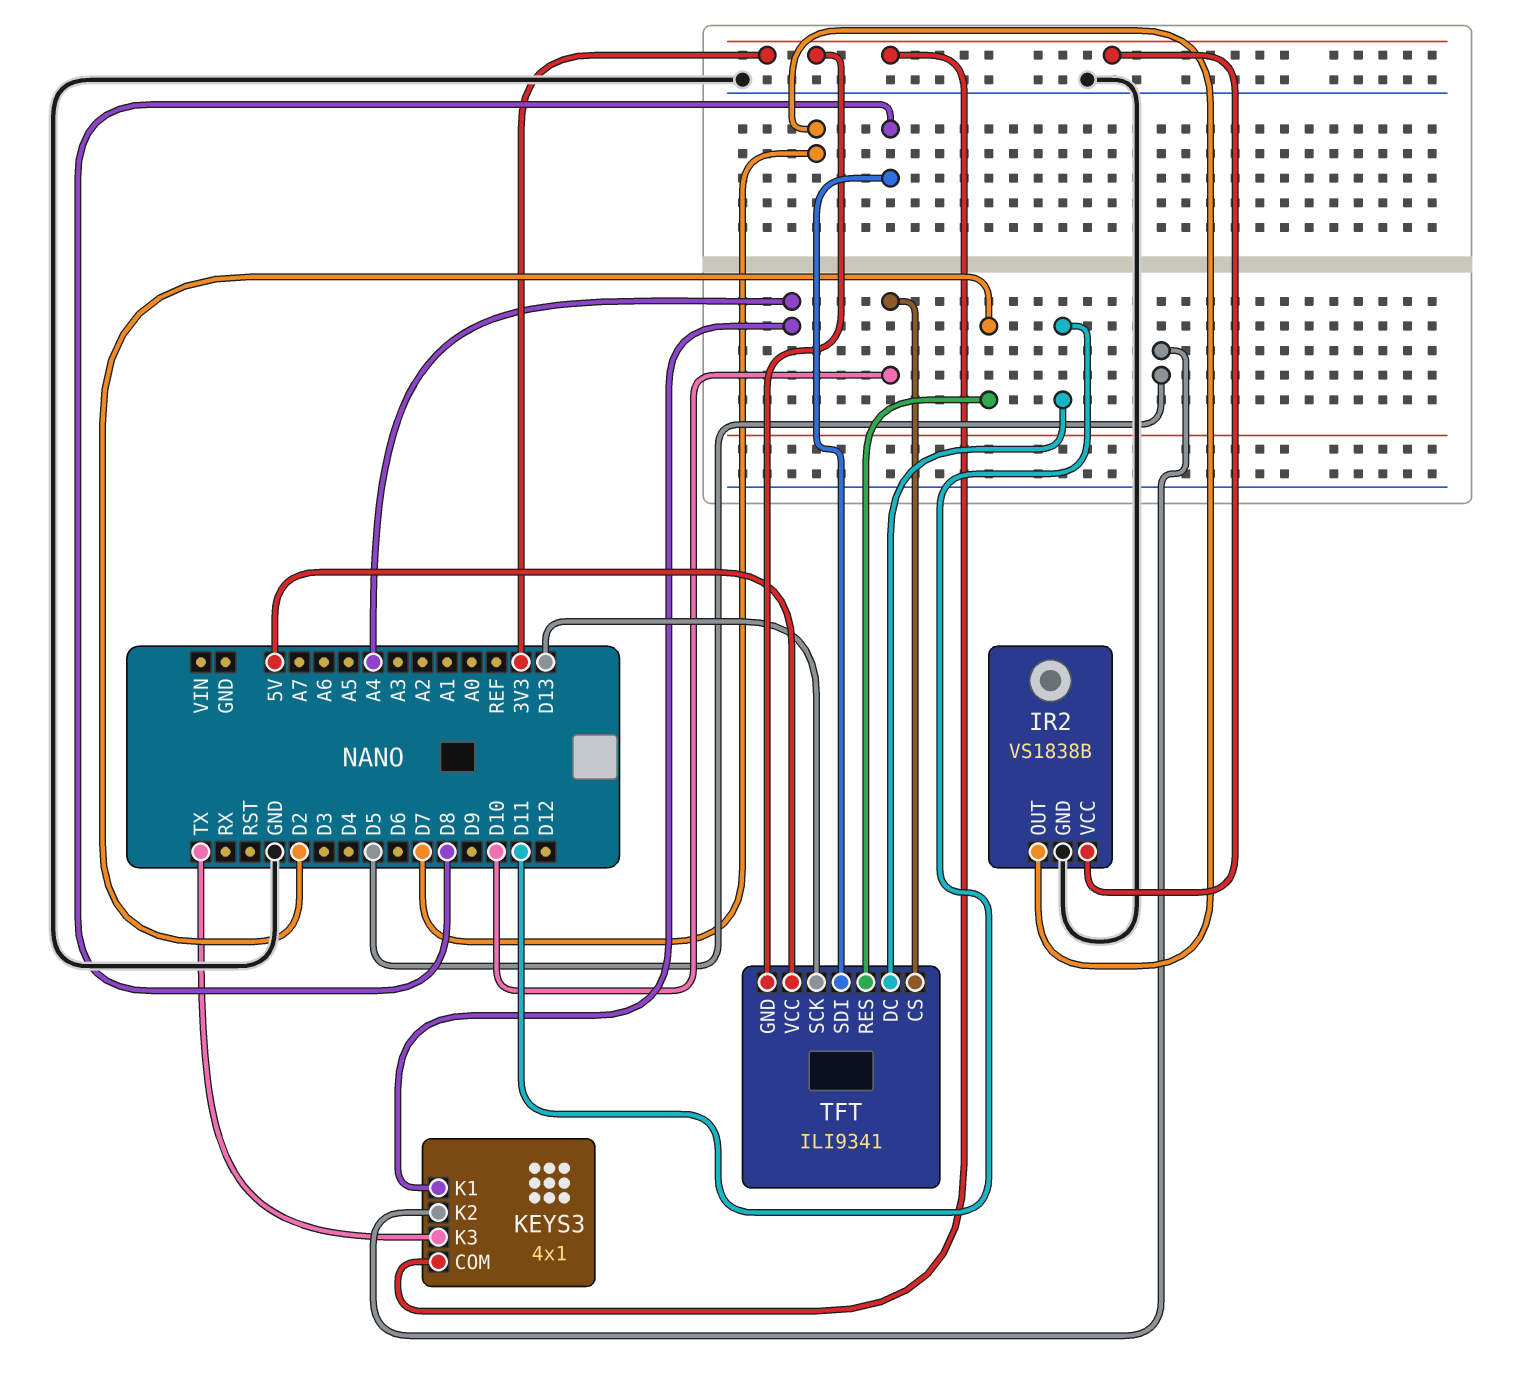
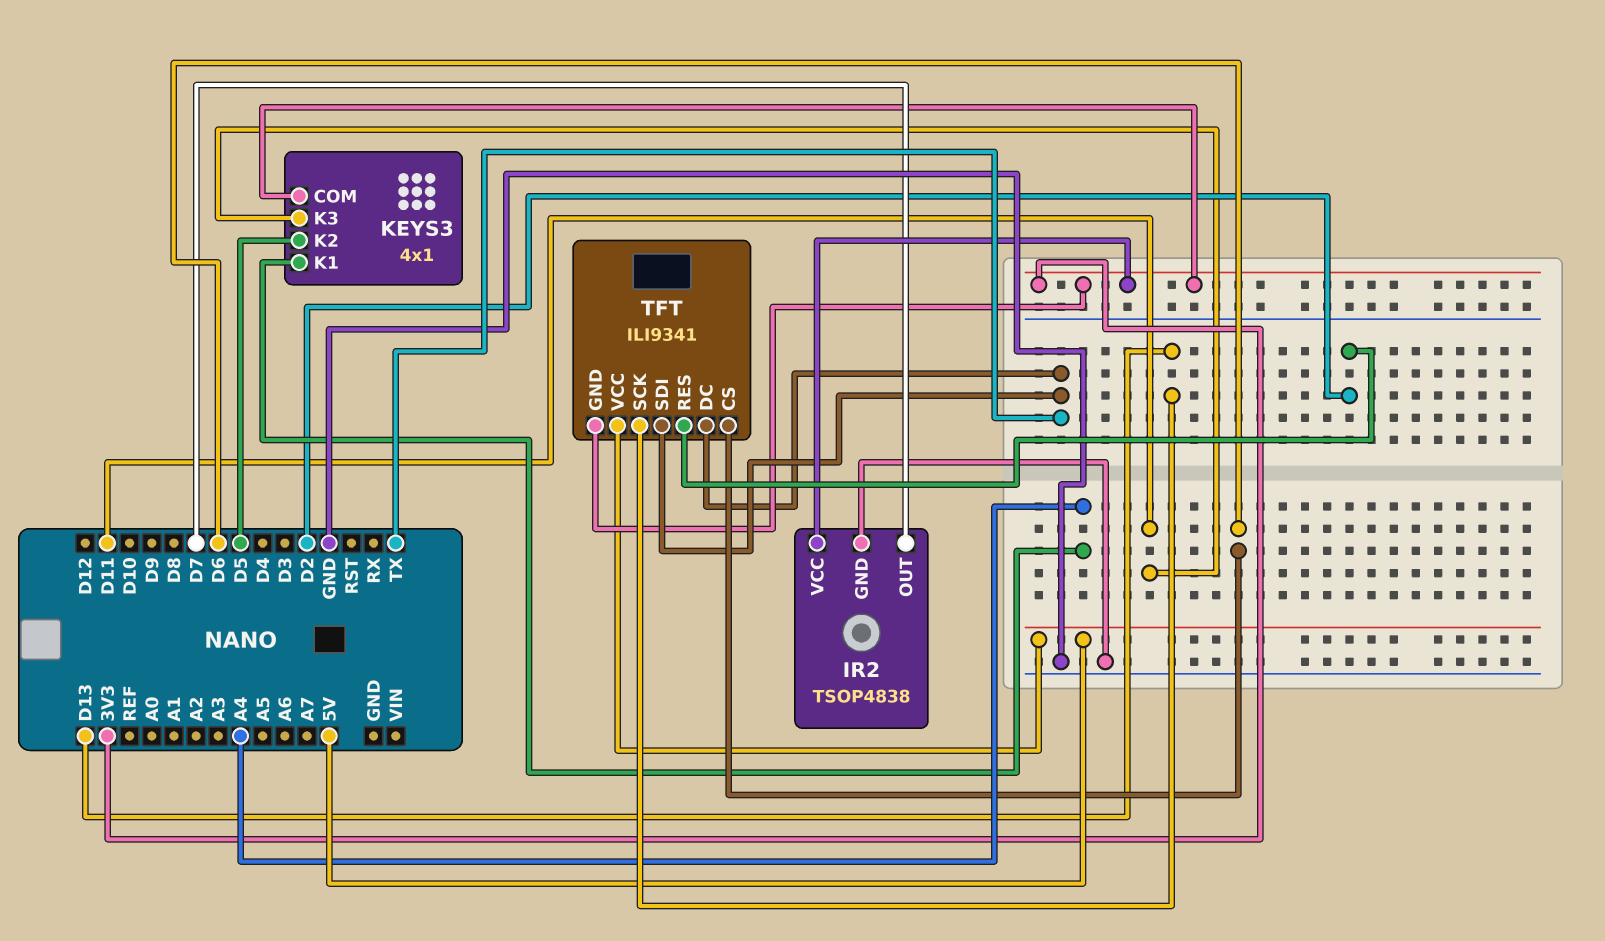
IR2: VS1838B -> TSOP4838
KEYS3 pin K3: TX -> D11
TFT pin CS: D10 -> D6
TFT pin DC: D11 -> TX
TFT pin SDI: D8 -> TX

